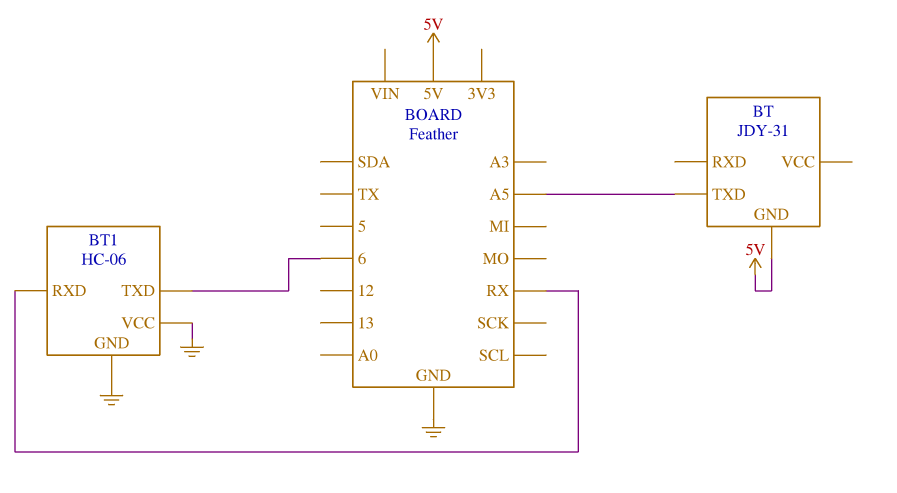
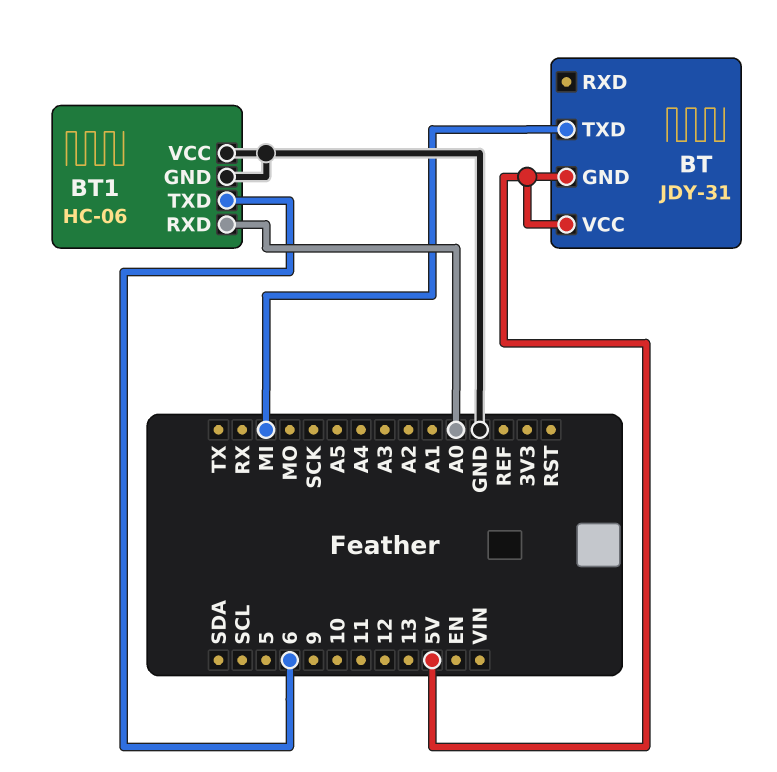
BT pin TXD: A5 -> MI
BT pin VCC: none -> 5V
BT1 pin RXD: RX -> A0

